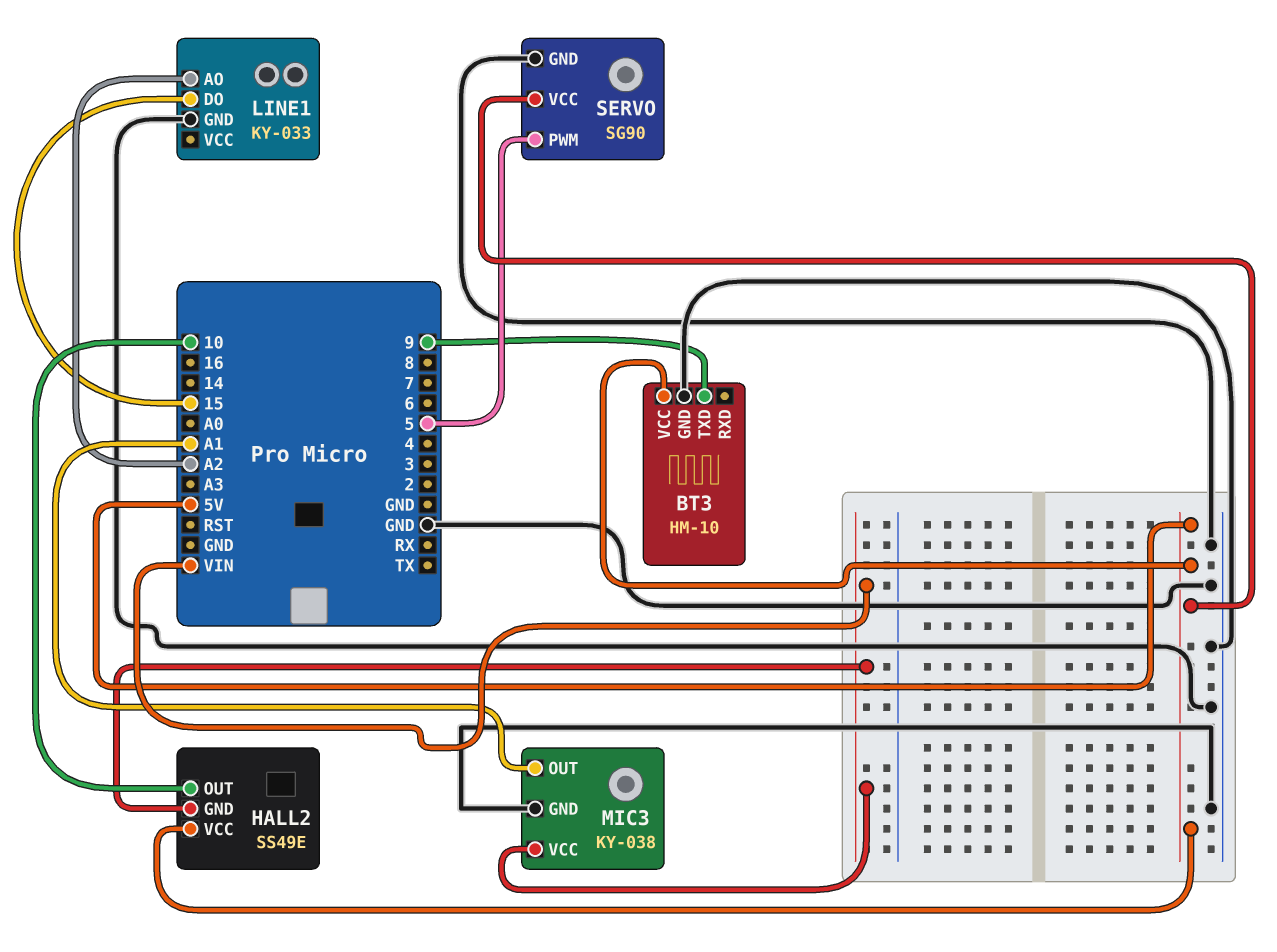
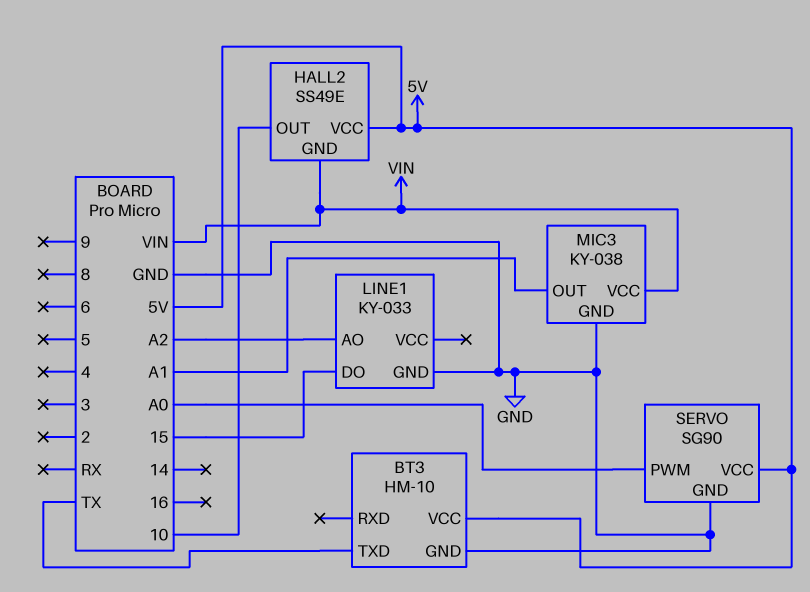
BT3 pin TXD: 9 -> TX
SERVO pin PWM: 5 -> A0

